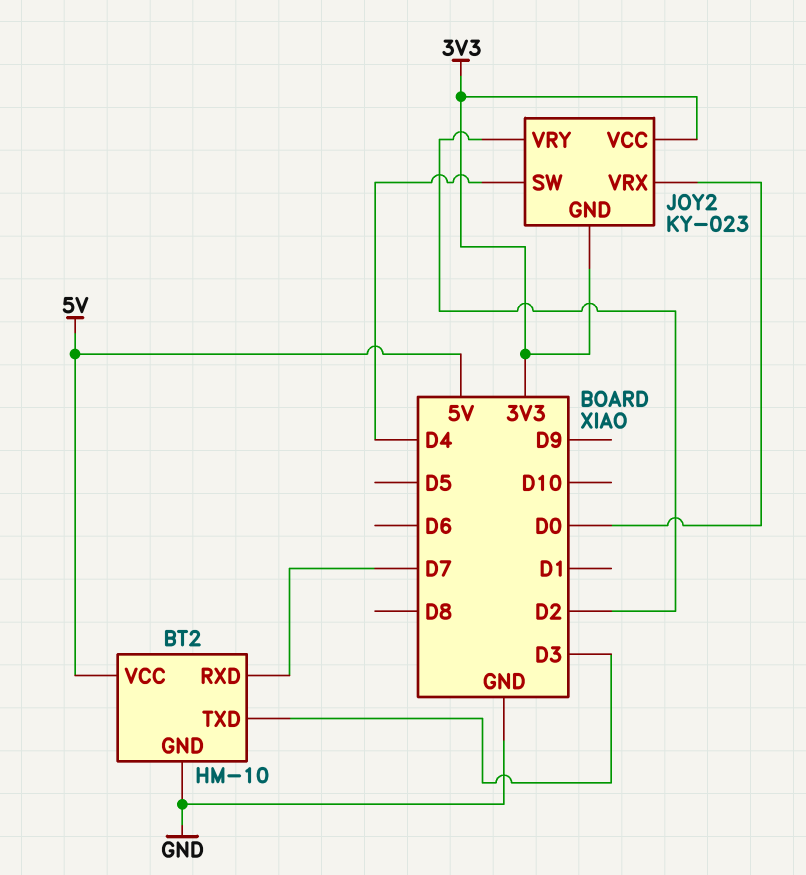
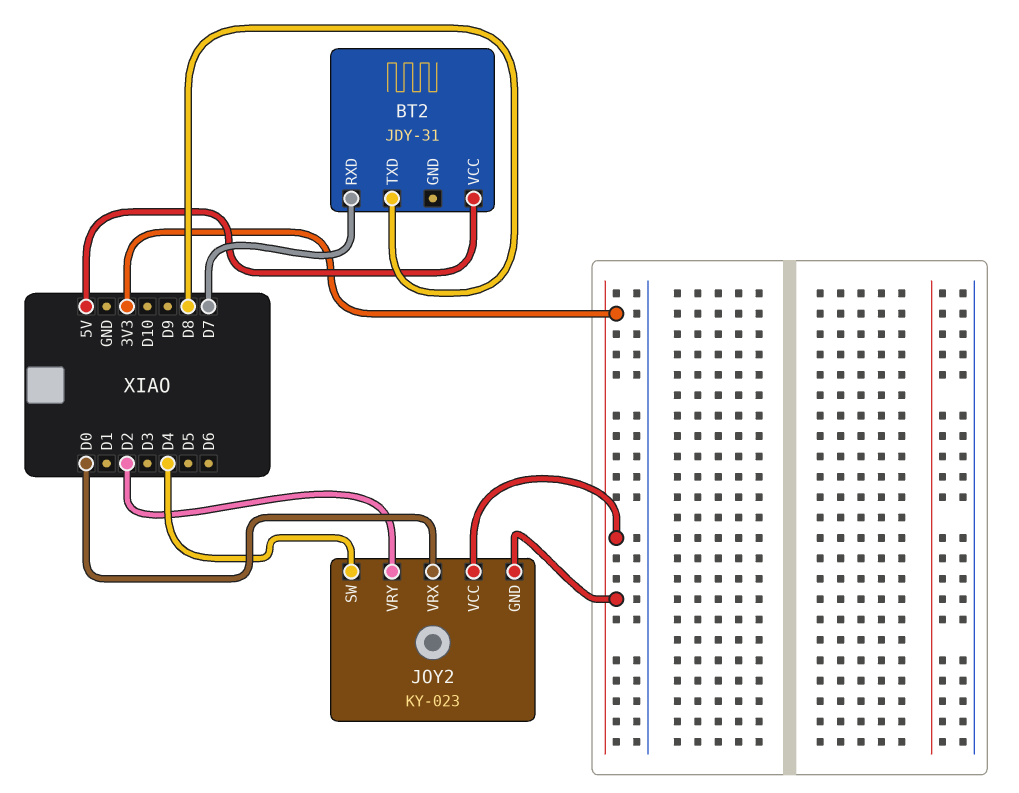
BT2: HM-10 -> JDY-31
BT2 pin GND: GND -> none
BT2 pin TXD: D3 -> D8

